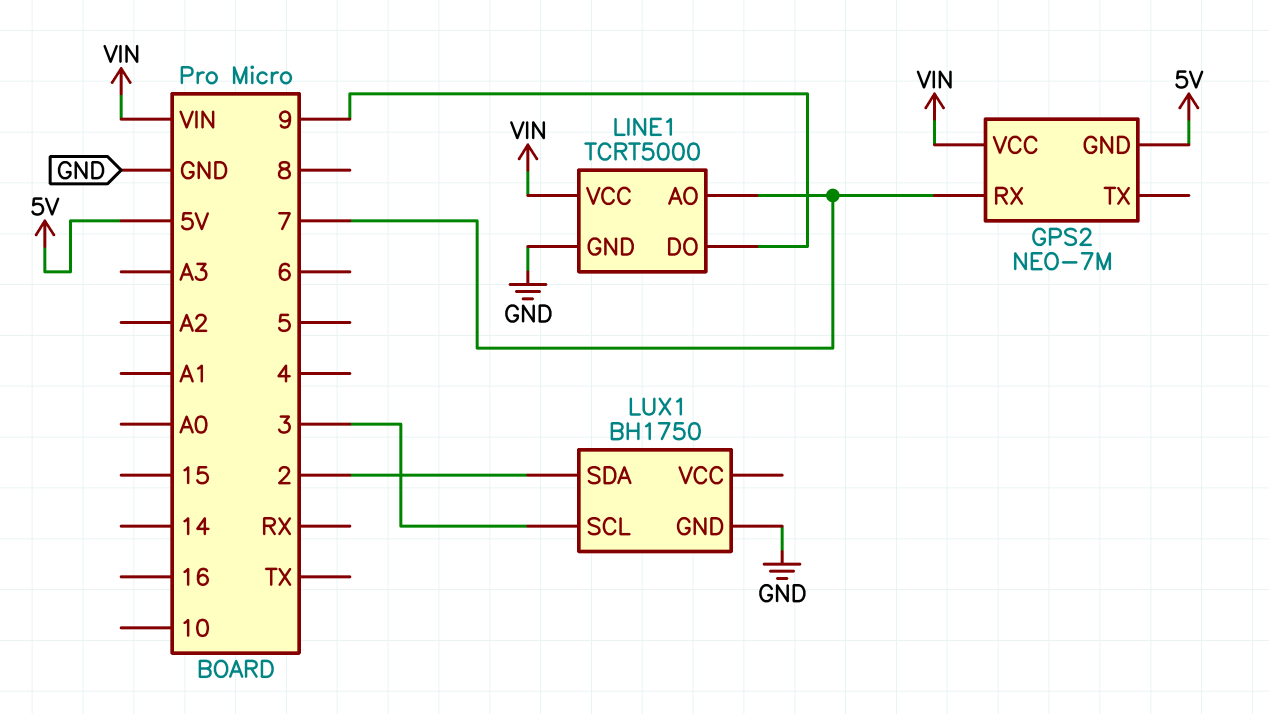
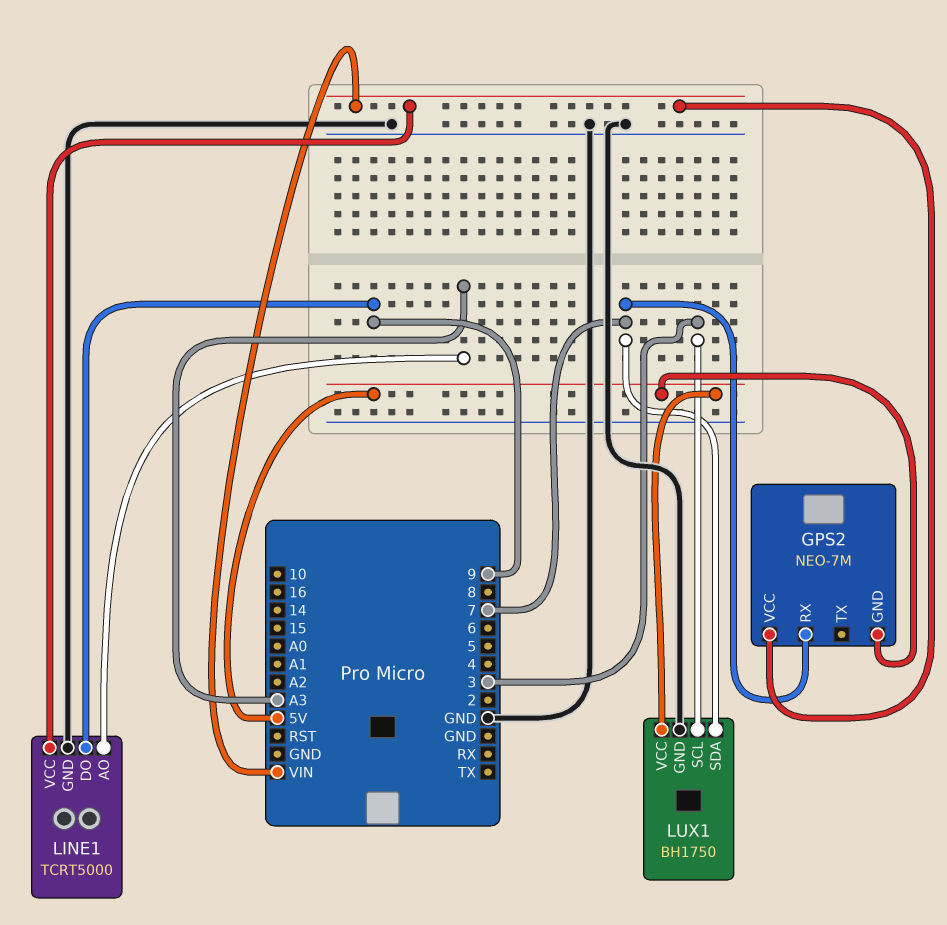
LINE1 pin AO: 7 -> A3
LUX1 pin SDA: 2 -> 7
LUX1 pin VCC: none -> 5V

